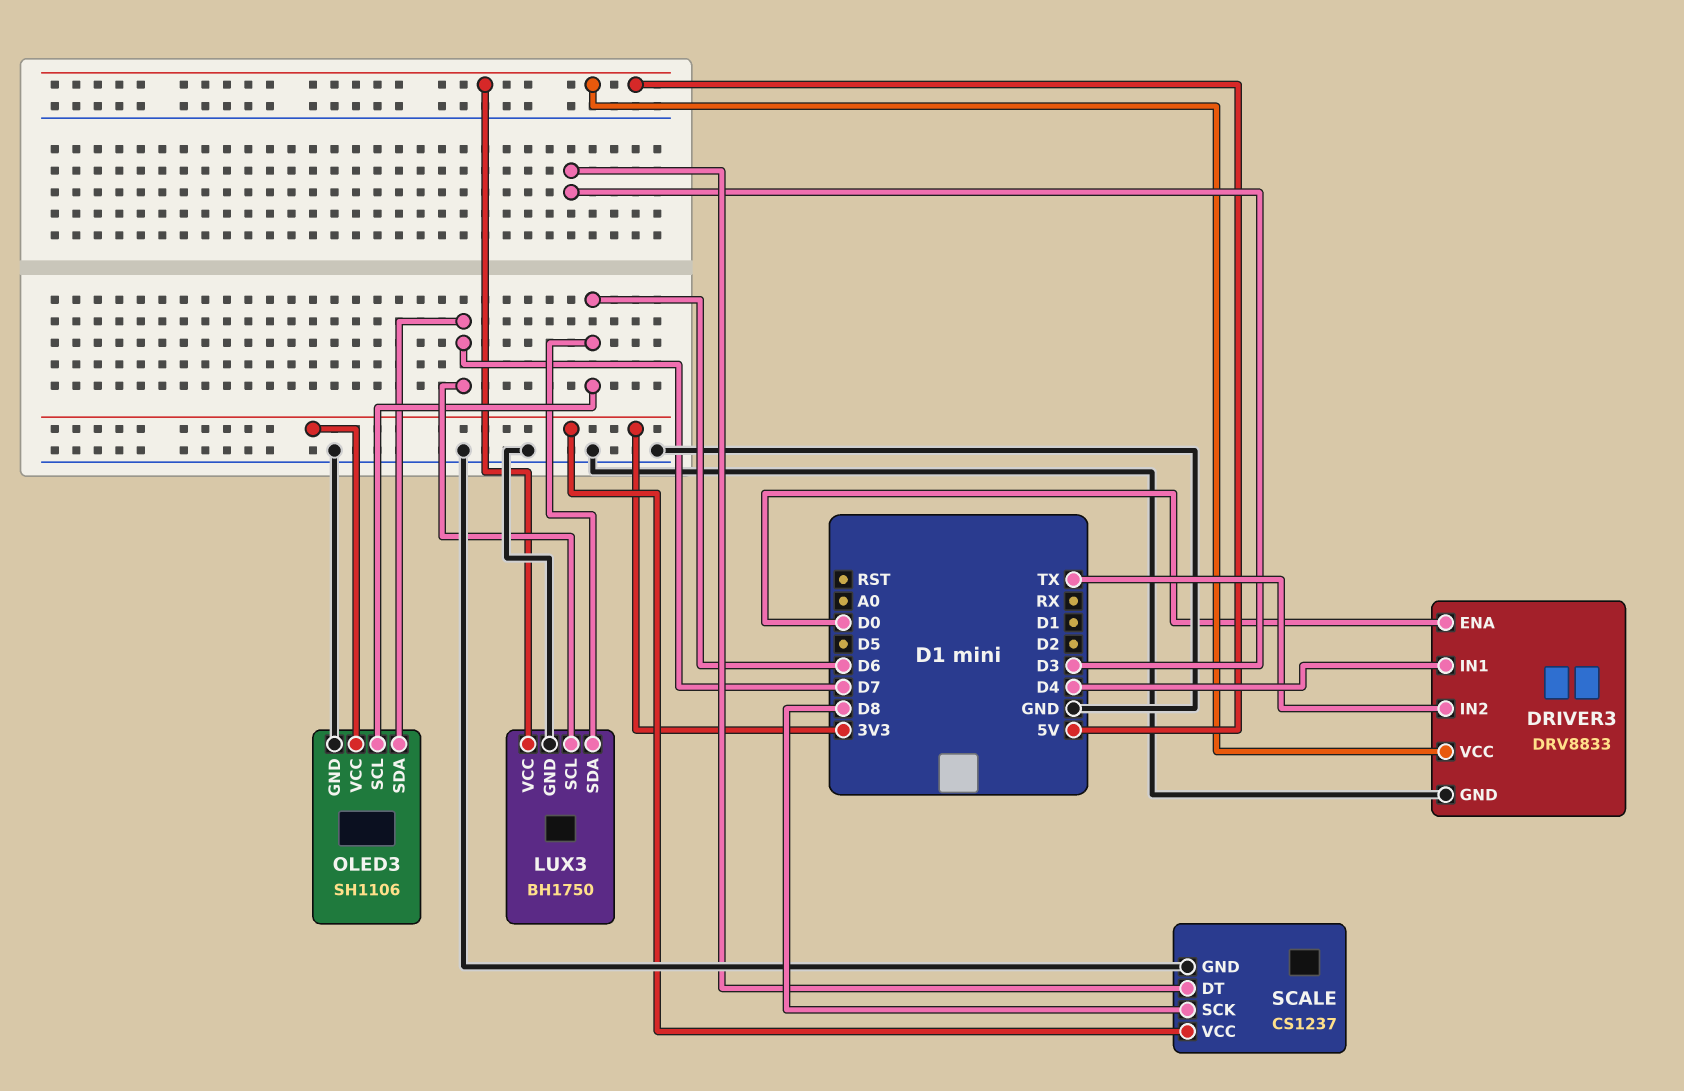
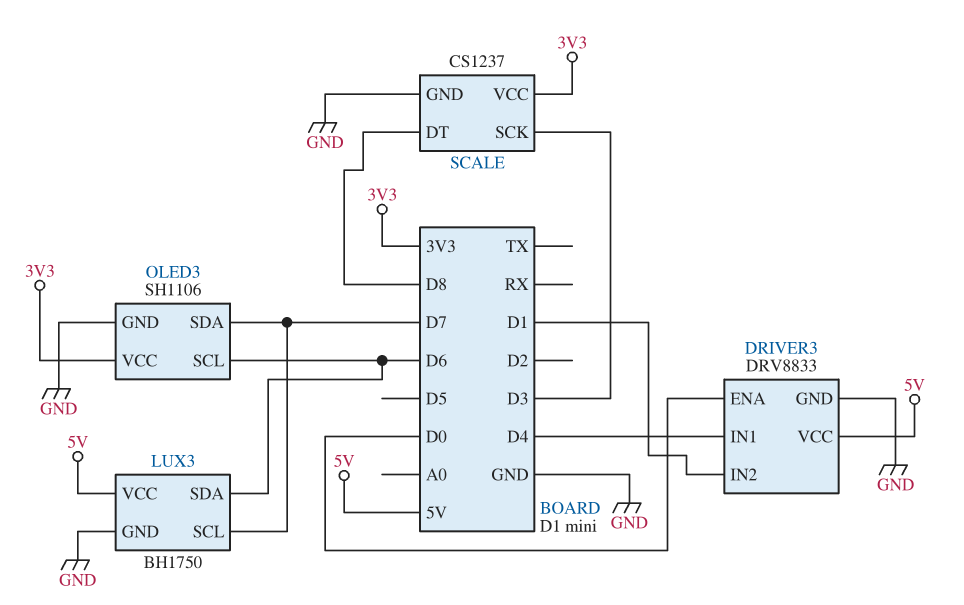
DRIVER3 pin IN2: TX -> D1
SCALE pin DT: D3 -> D8
SCALE pin SCK: D8 -> D3

